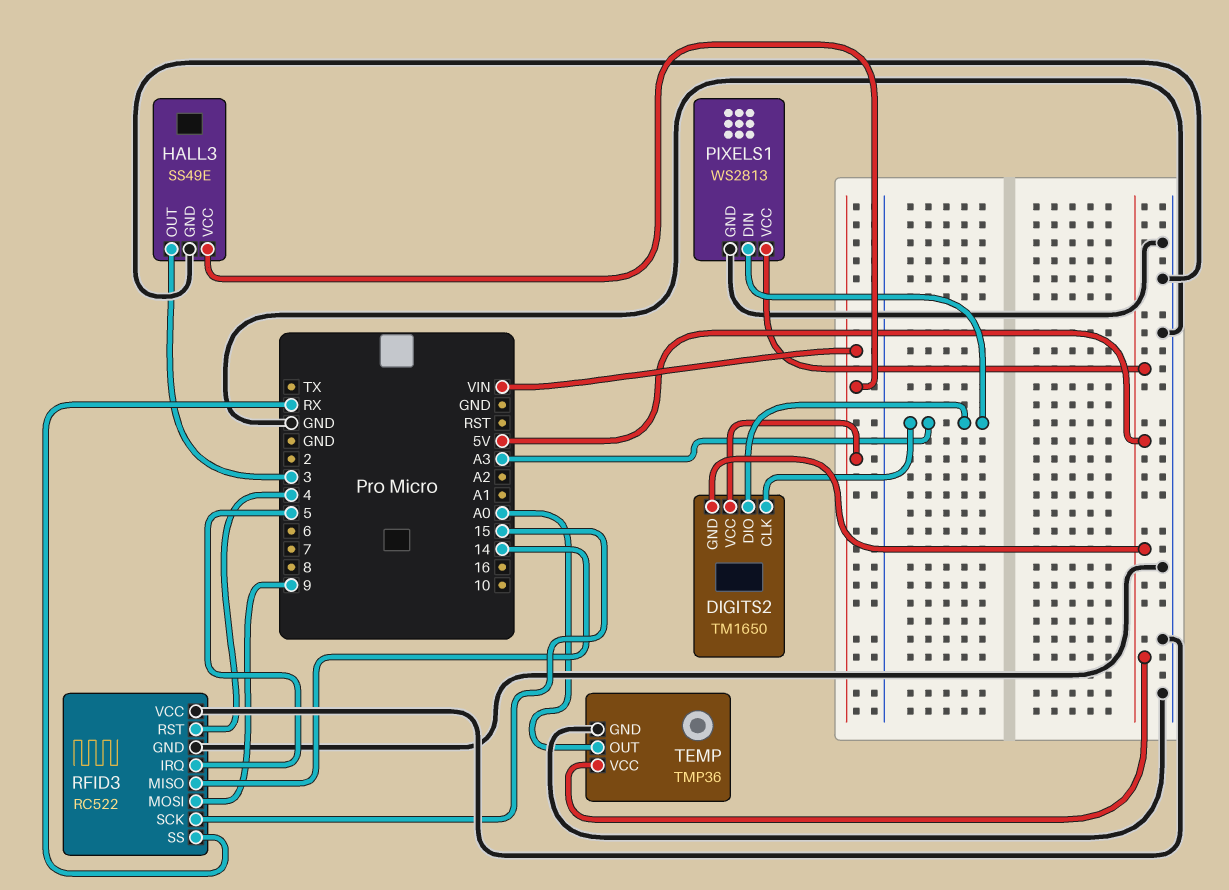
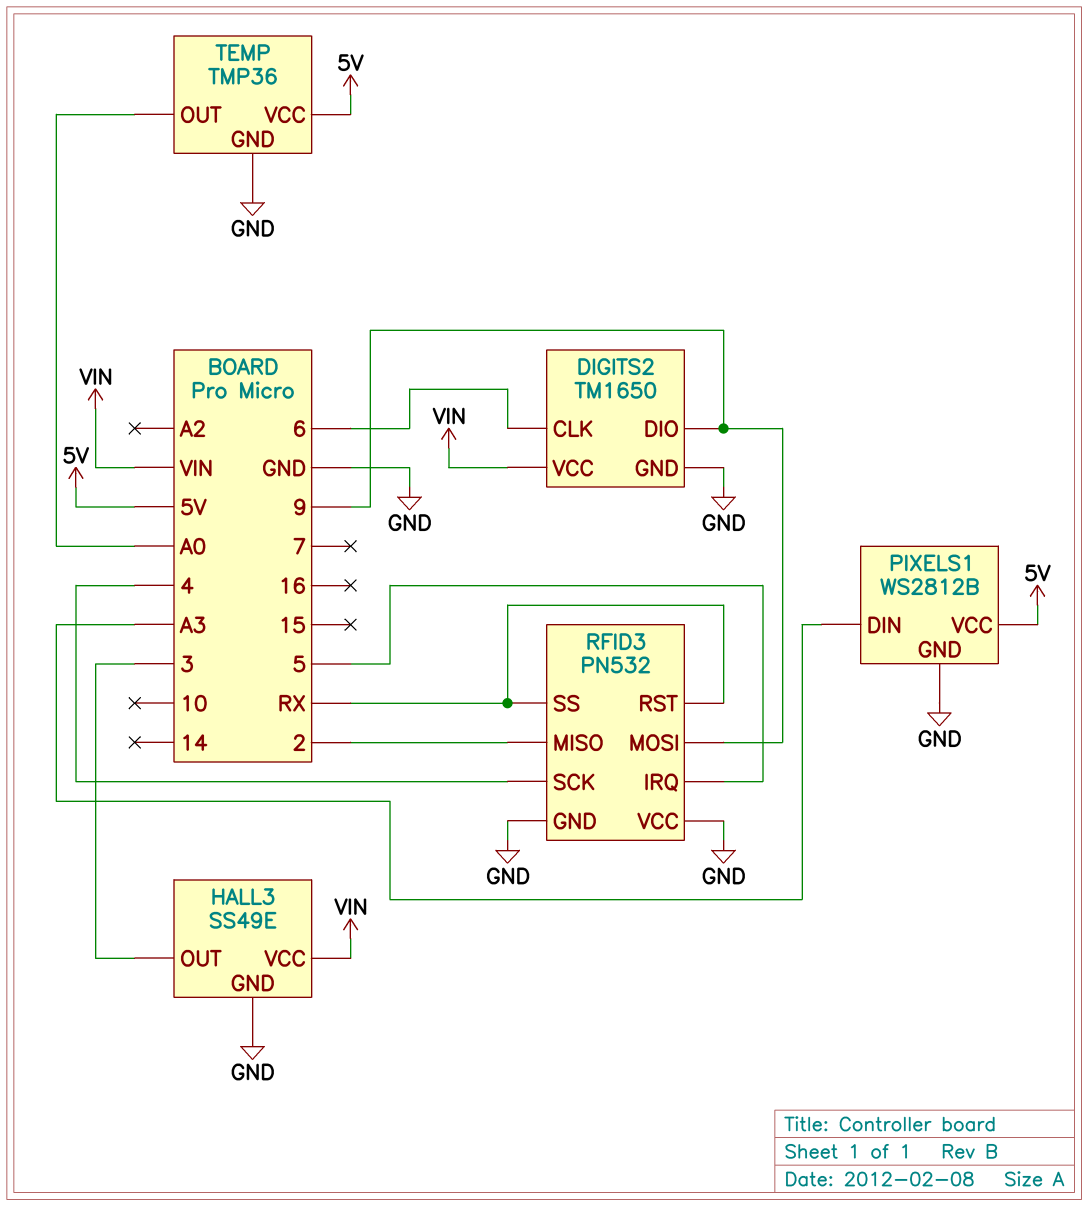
DIGITS2 pin CLK: A3 -> 6
DIGITS2 pin DIO: A3 -> 9
DIGITS2 pin GND: 5V -> GND
PIXELS1: WS2813 -> WS2812B
RFID3: RC522 -> PN532
RFID3 pin MISO: 14 -> 2
RFID3 pin RST: 4 -> RX
RFID3 pin SCK: 15 -> 4

